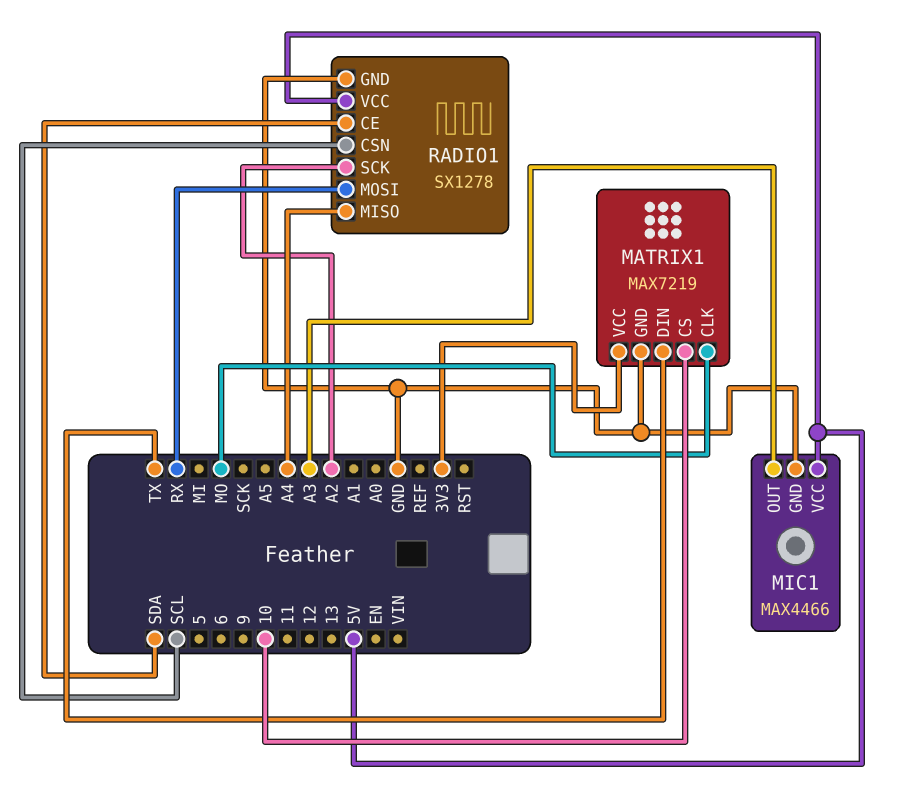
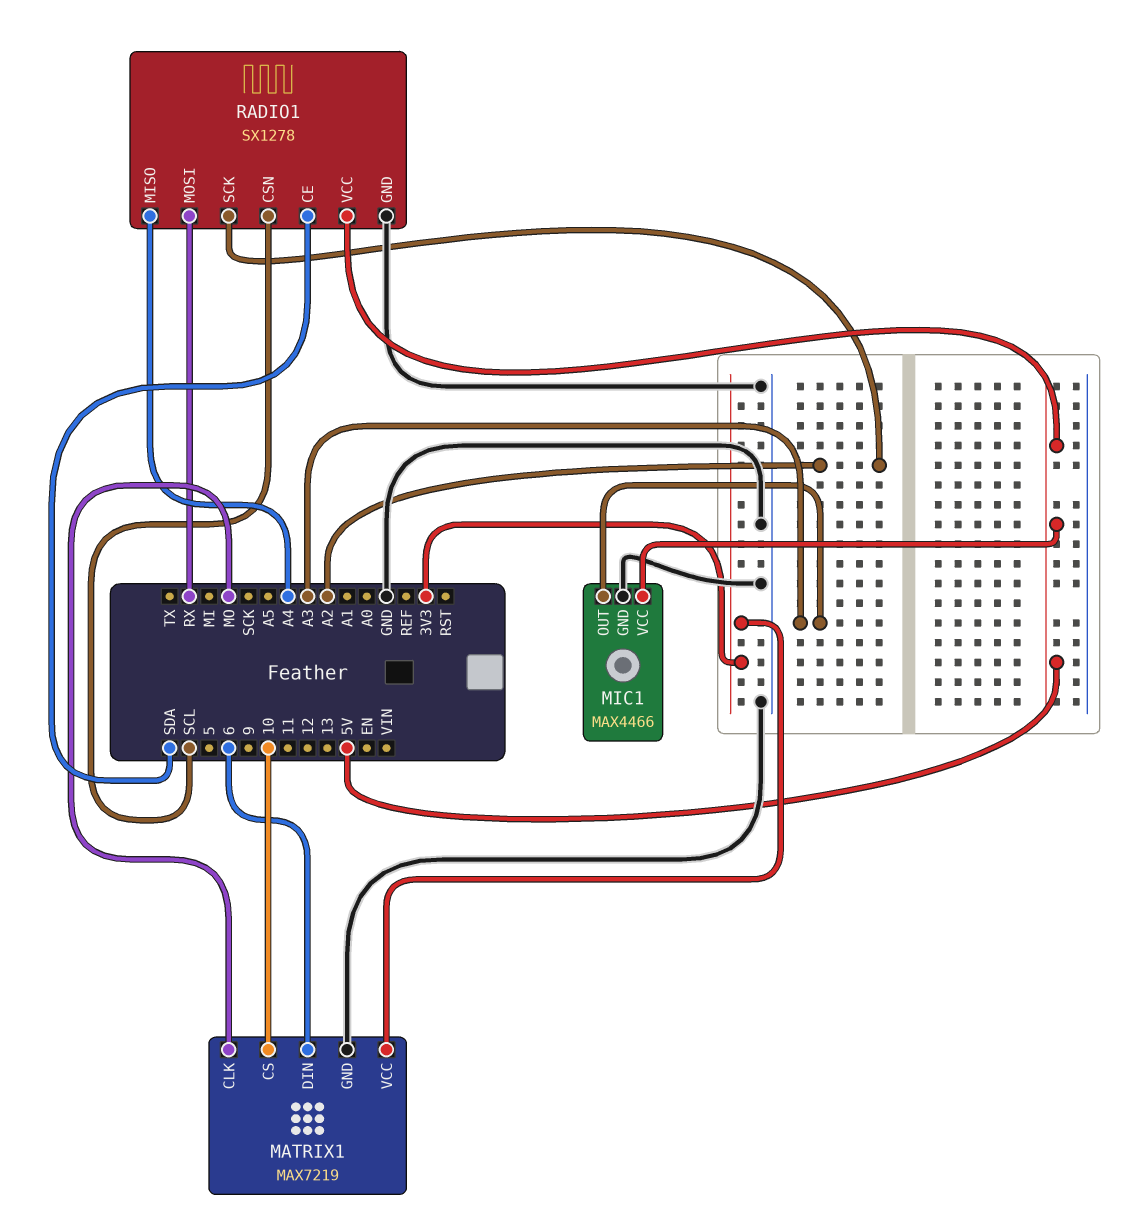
MATRIX1 pin DIN: TX -> 6

